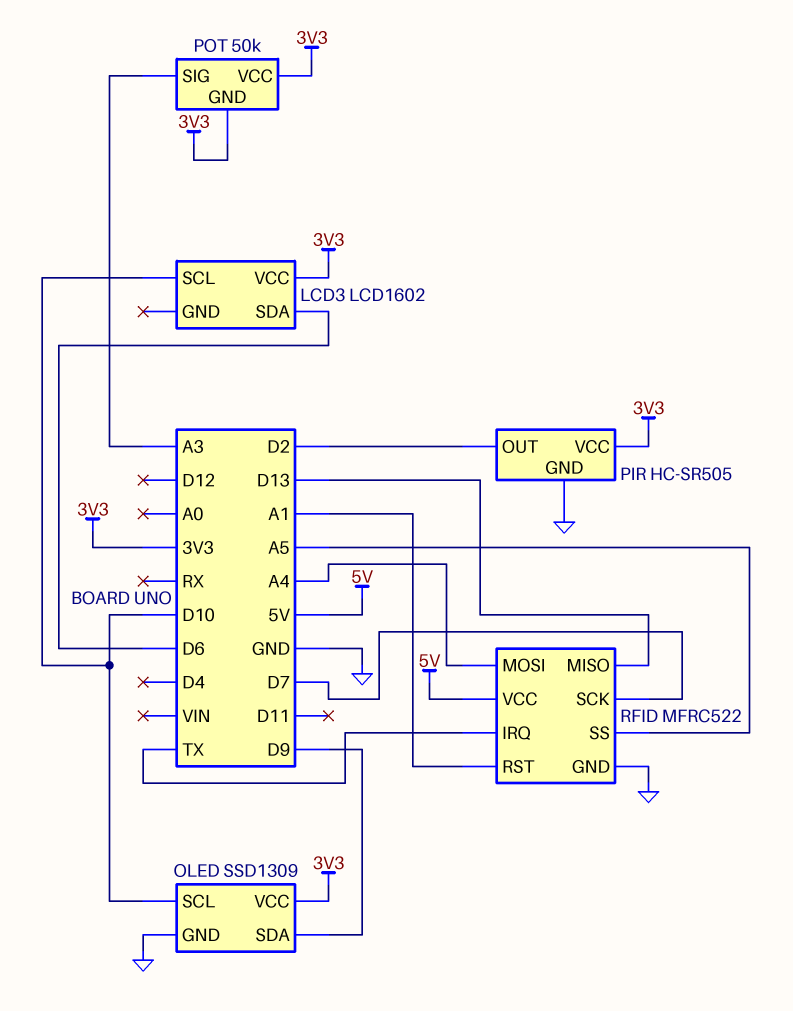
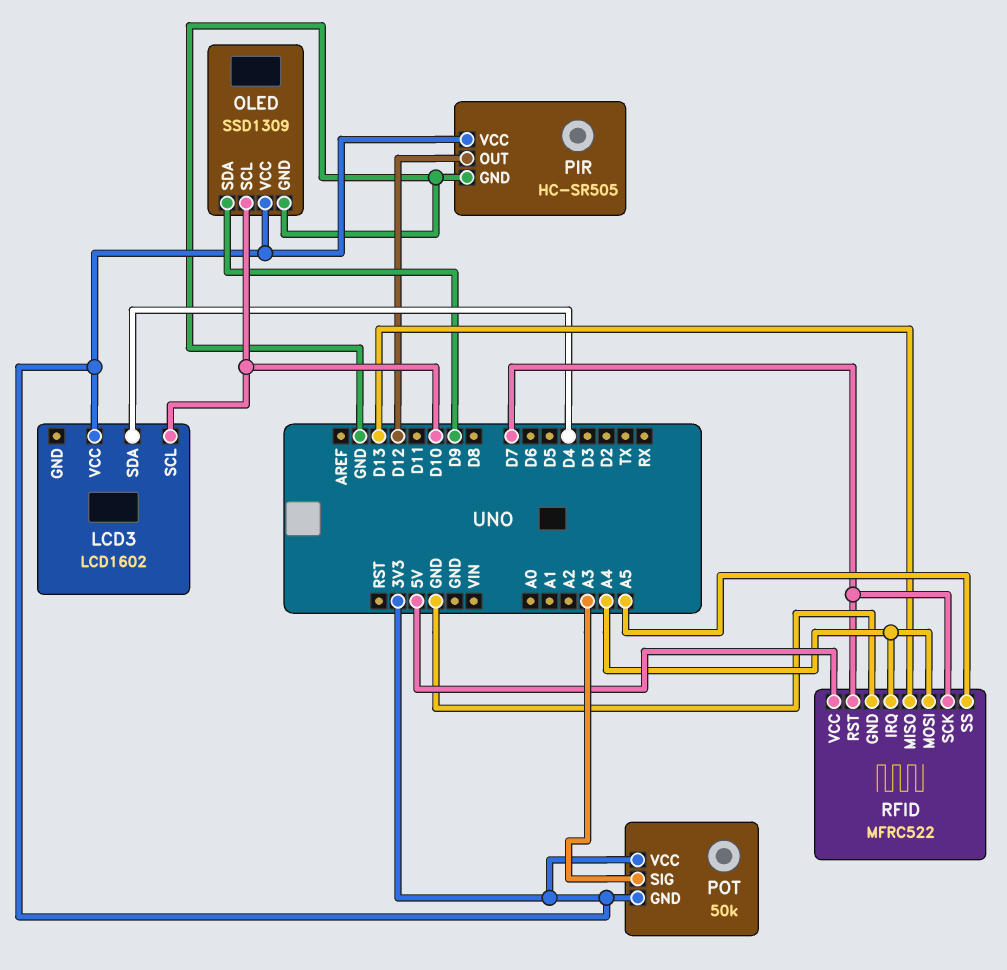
LCD3 pin SDA: D6 -> D4
PIR pin OUT: D2 -> D12
RFID pin IRQ: TX -> A4
RFID pin RST: A1 -> D7

